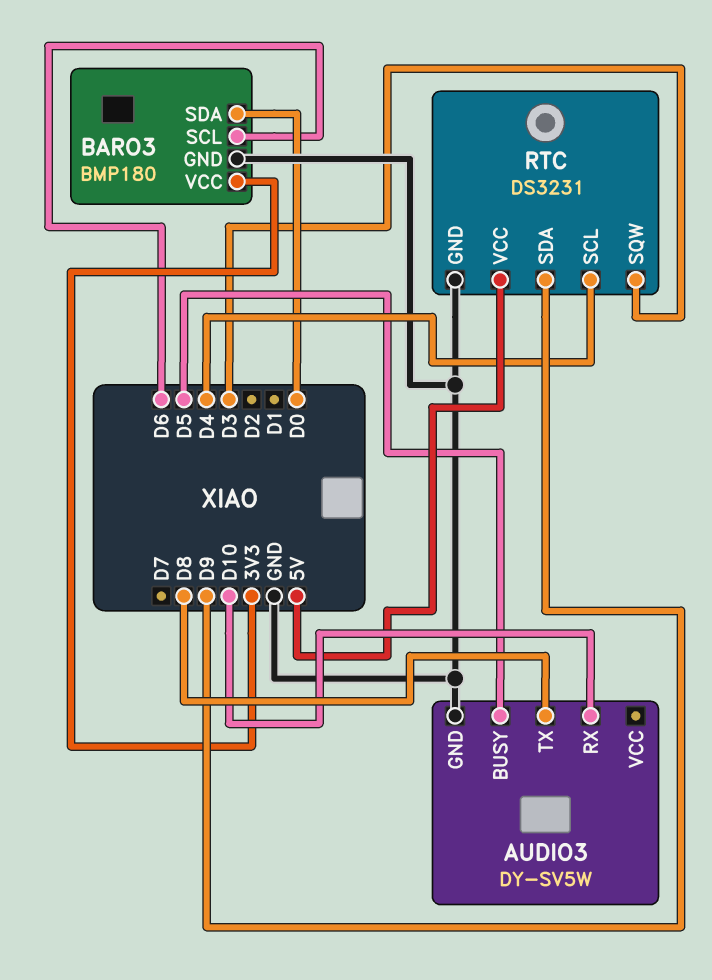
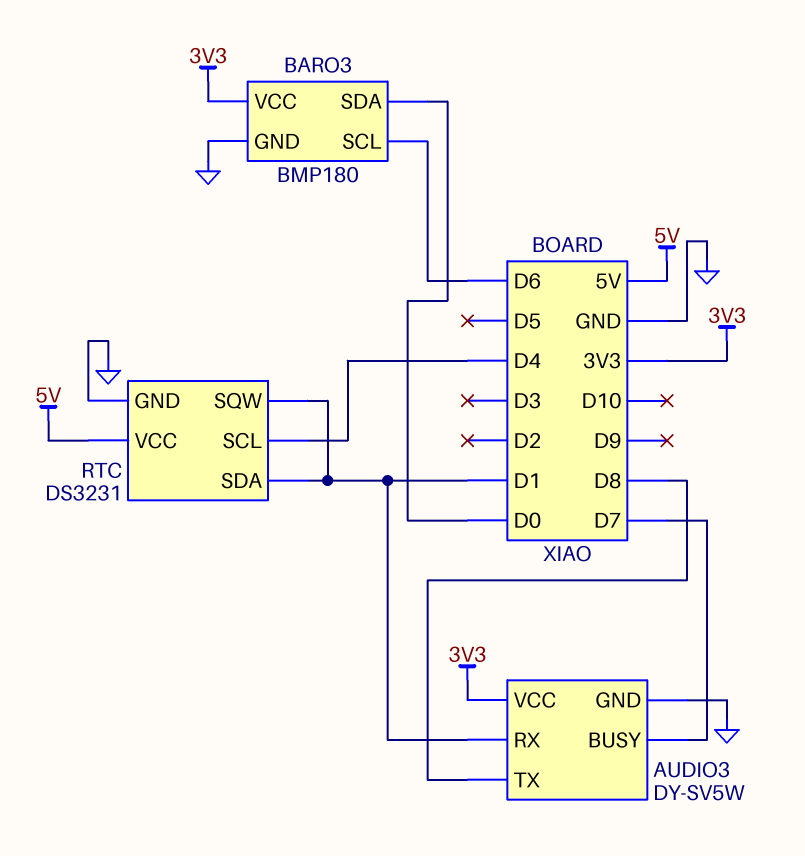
AUDIO3 pin BUSY: D5 -> D7
AUDIO3 pin RX: D10 -> D1
AUDIO3 pin VCC: none -> 3V3
RTC pin SDA: D9 -> D1
RTC pin SQW: D3 -> D1

